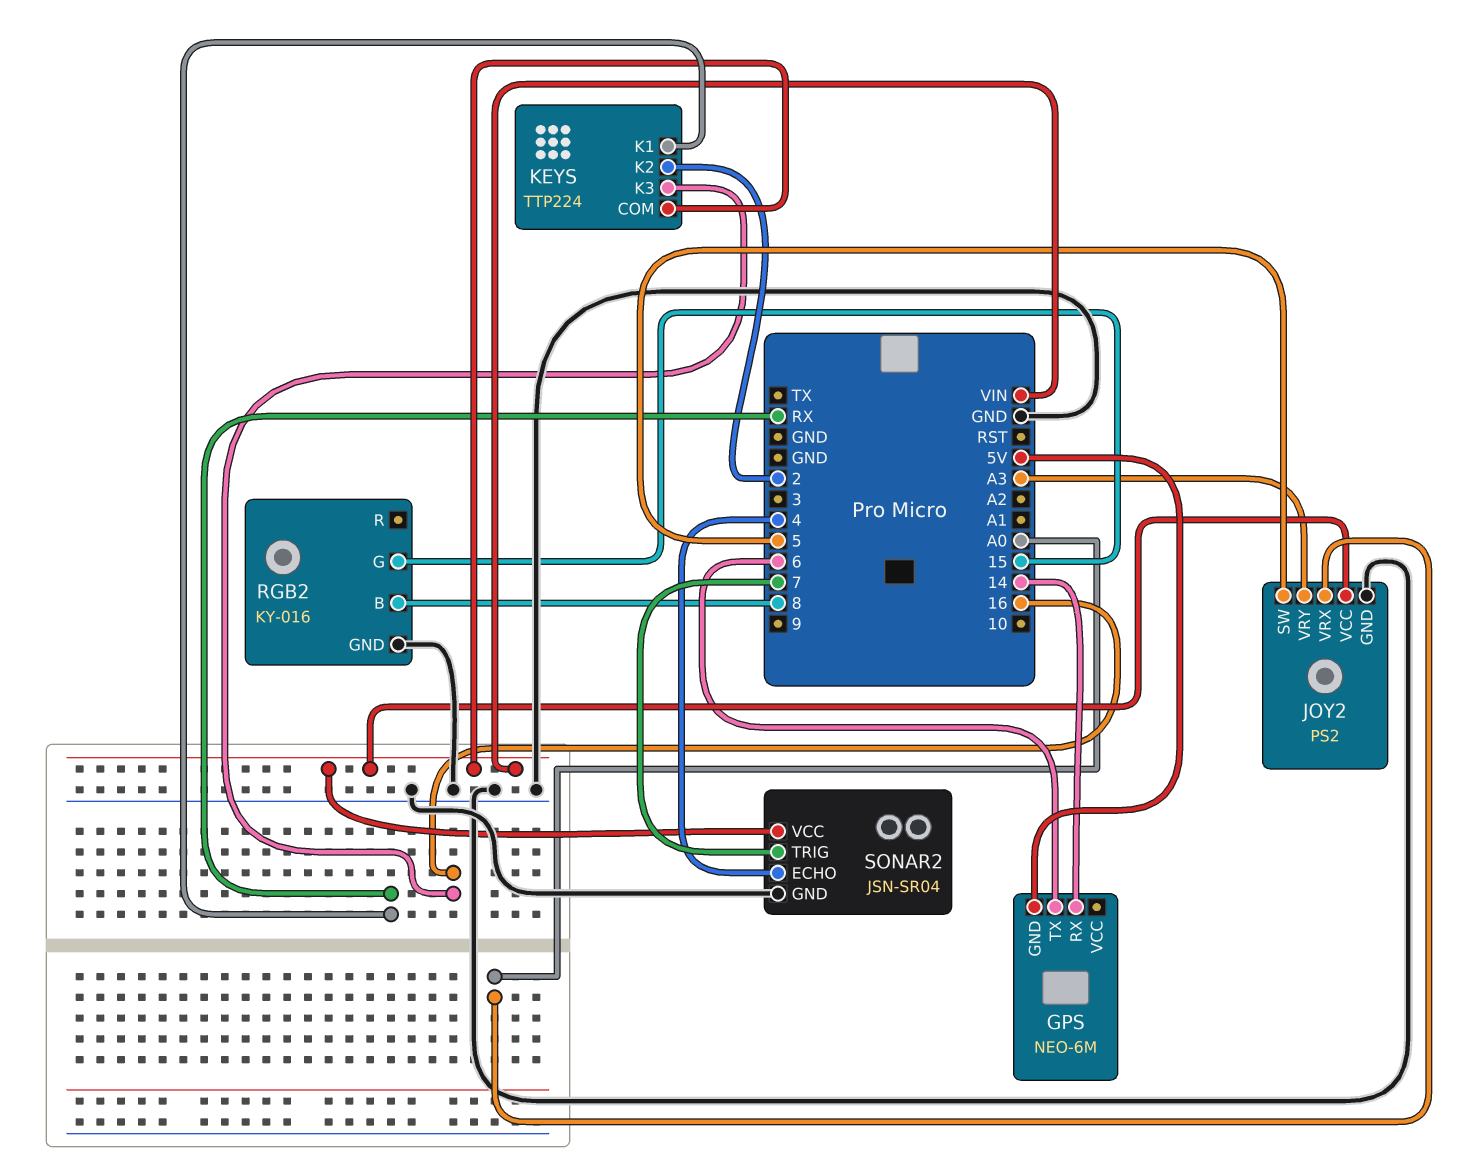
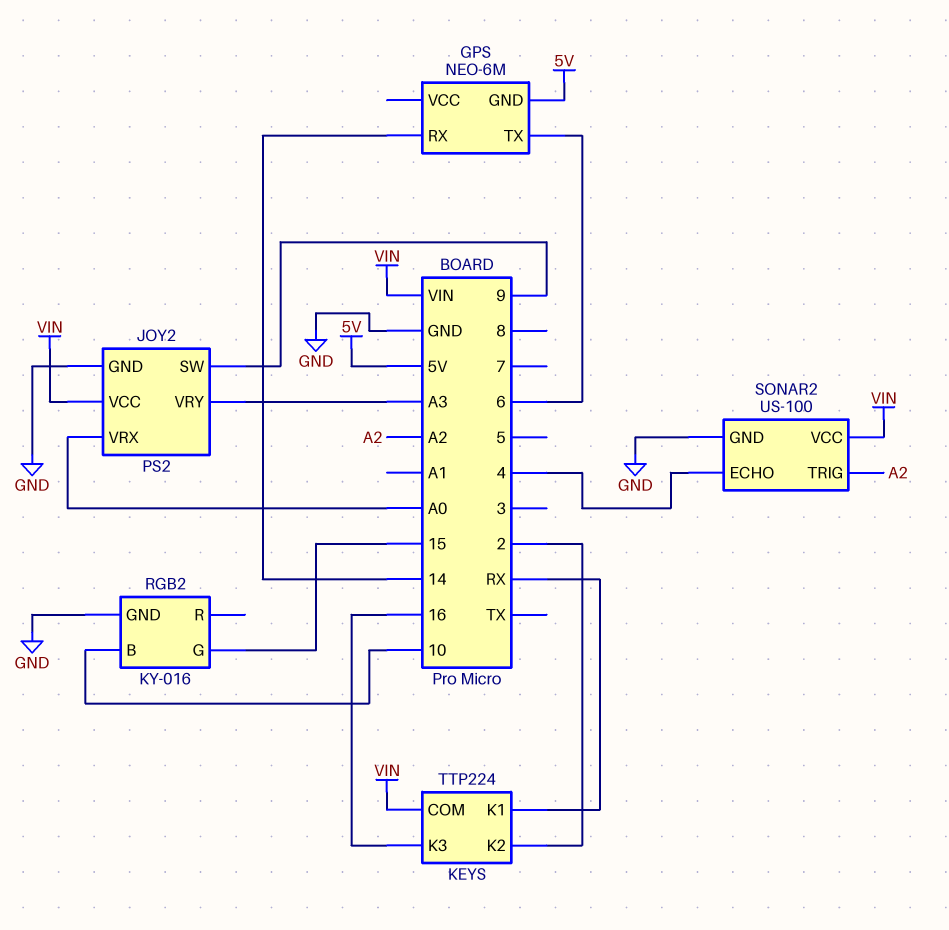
JOY2 pin SW: 5 -> 9
RGB2 pin B: 8 -> 10
SONAR2: JSN-SR04 -> US-100
SONAR2 pin TRIG: 7 -> A2

